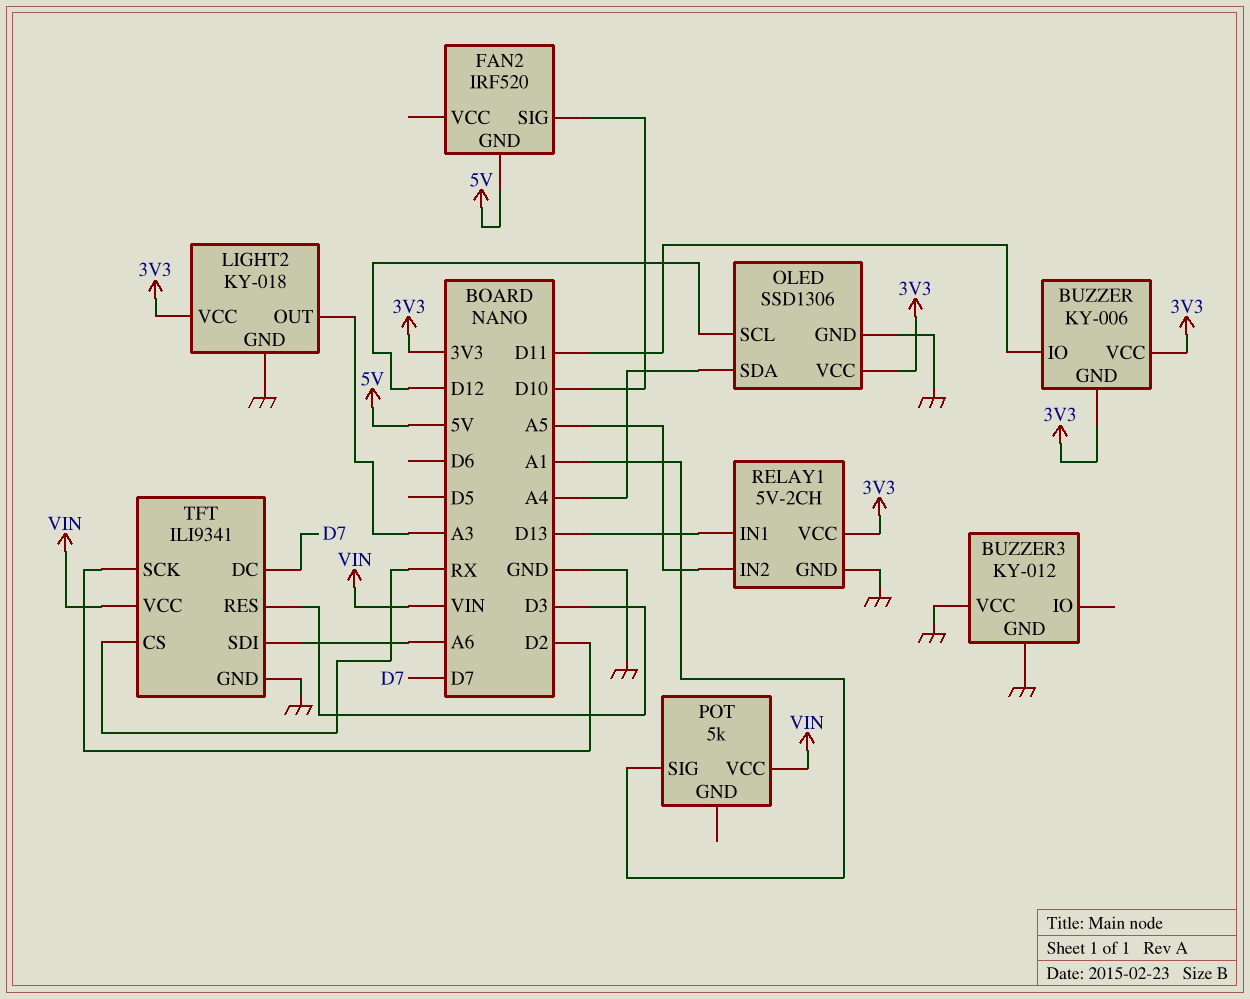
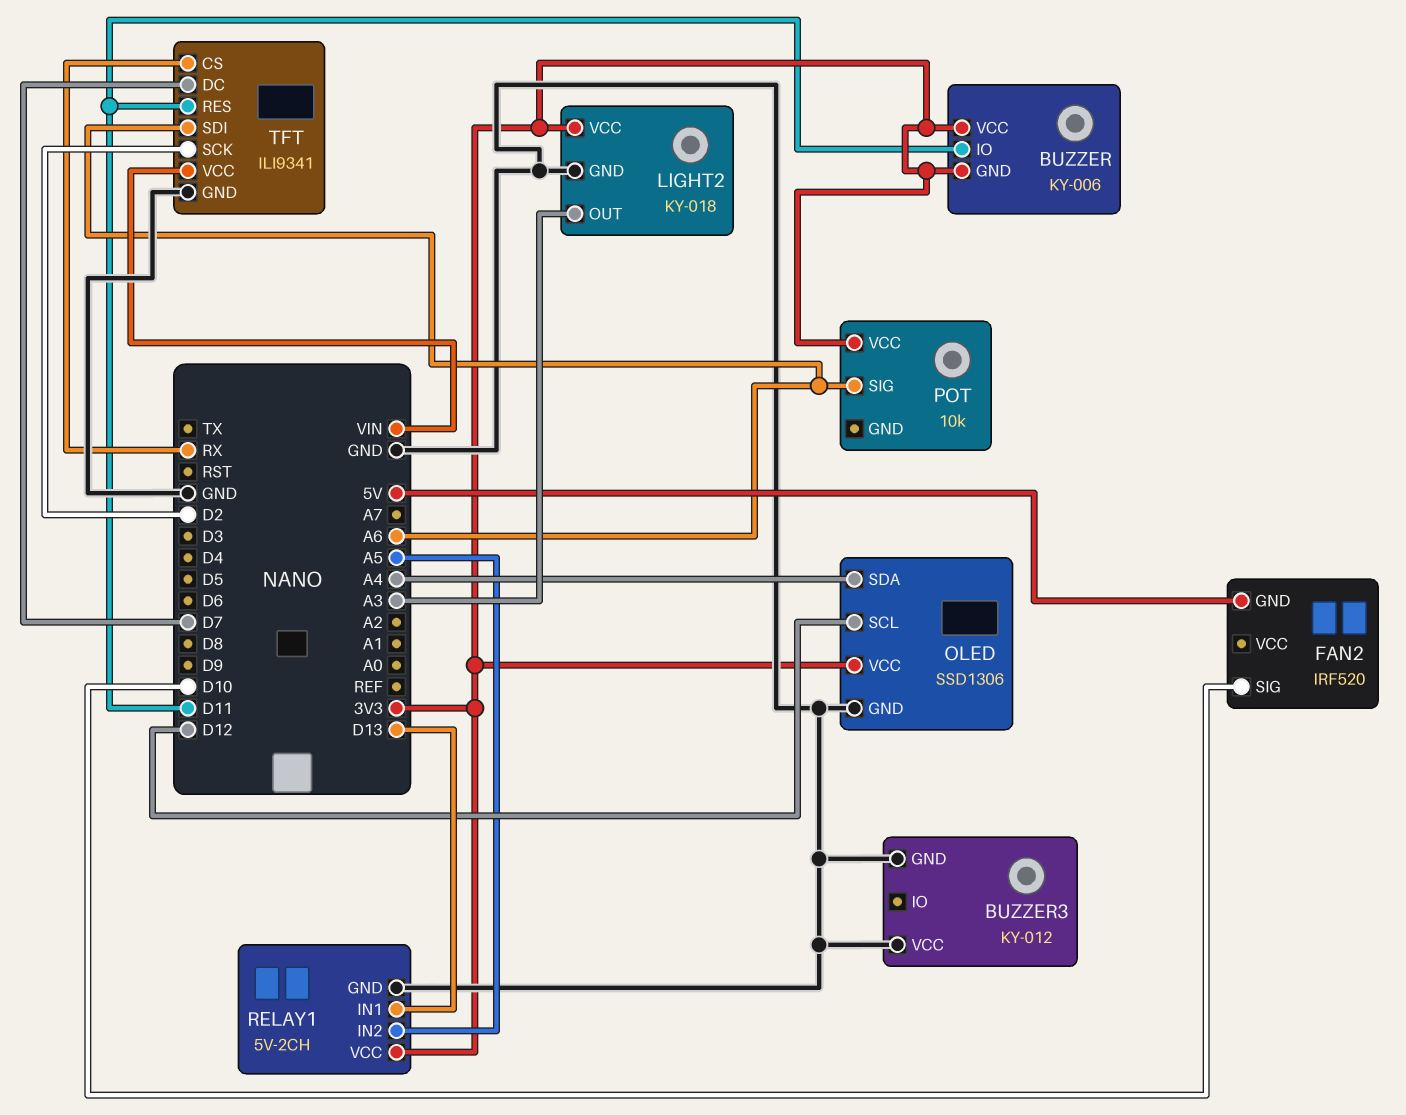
POT: 5k -> 10k
POT pin SIG: A1 -> A6
POT pin VCC: VIN -> 3V3
TFT pin RES: D3 -> D11

